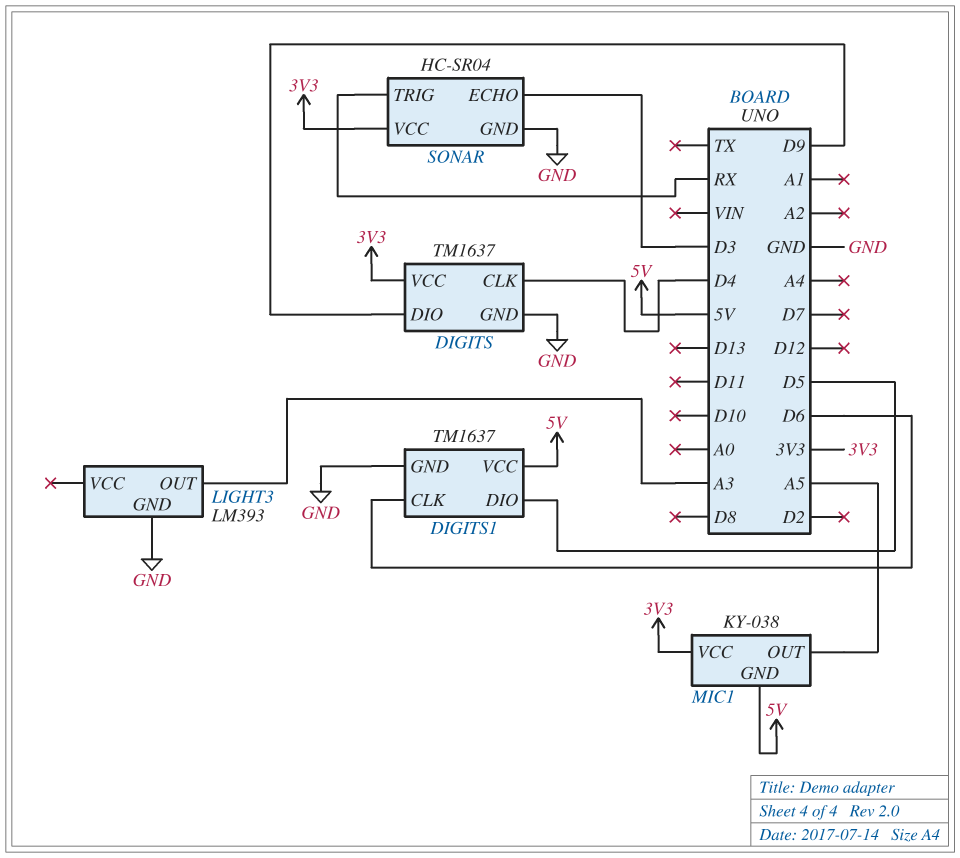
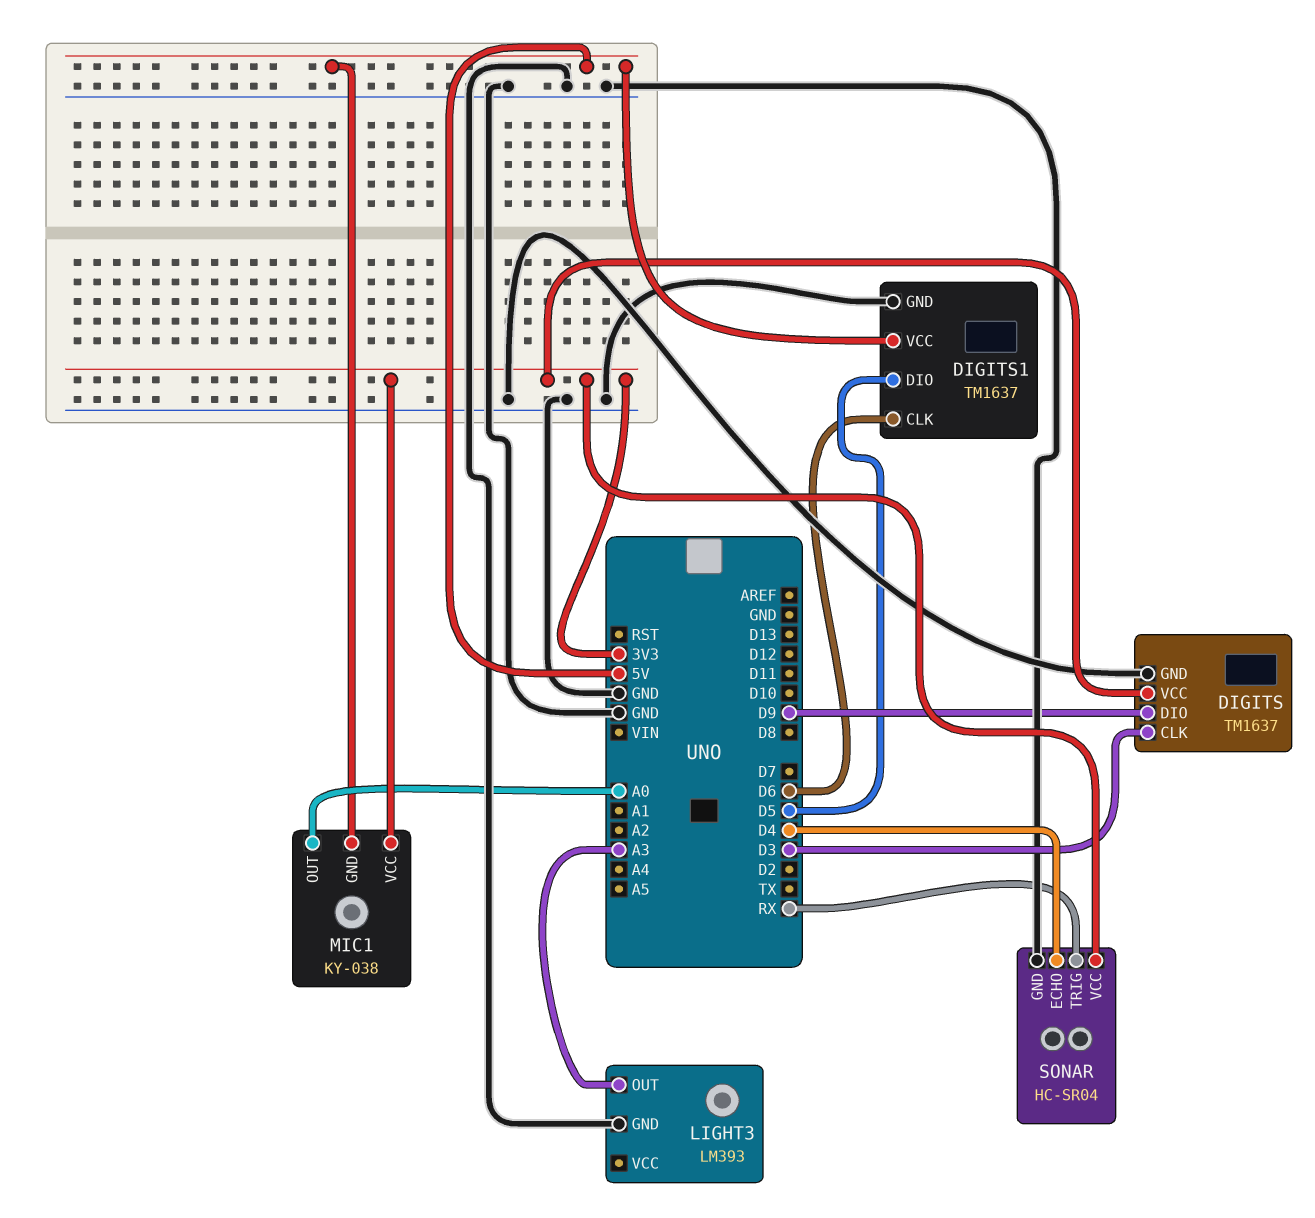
DIGITS pin CLK: D4 -> D3
MIC1 pin OUT: A5 -> A0
SONAR pin ECHO: D3 -> D4

